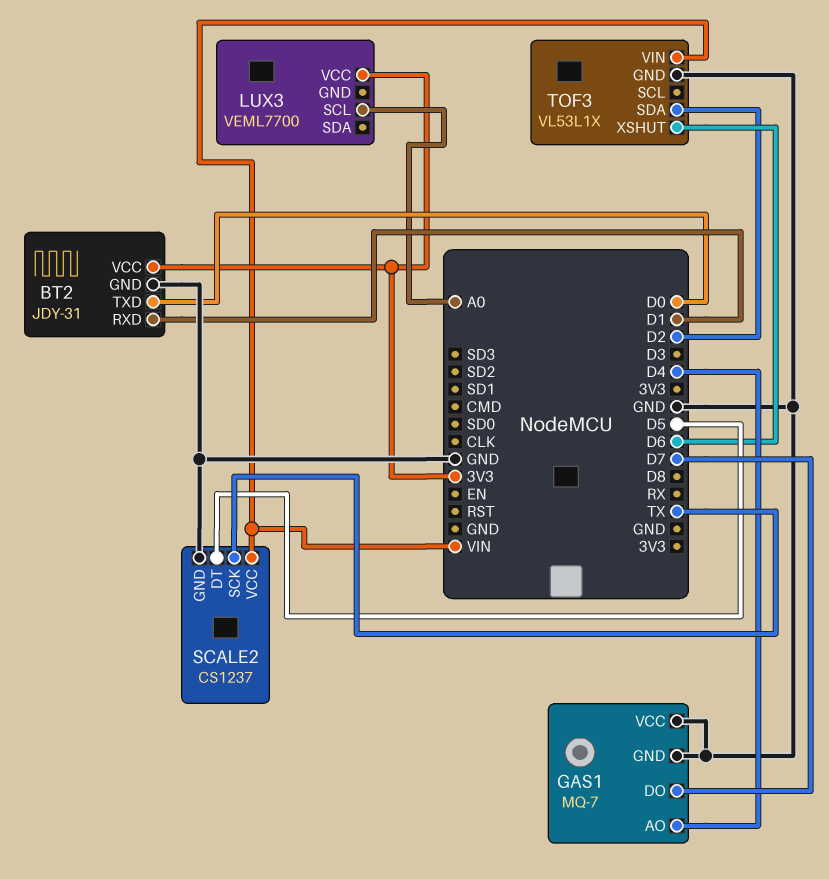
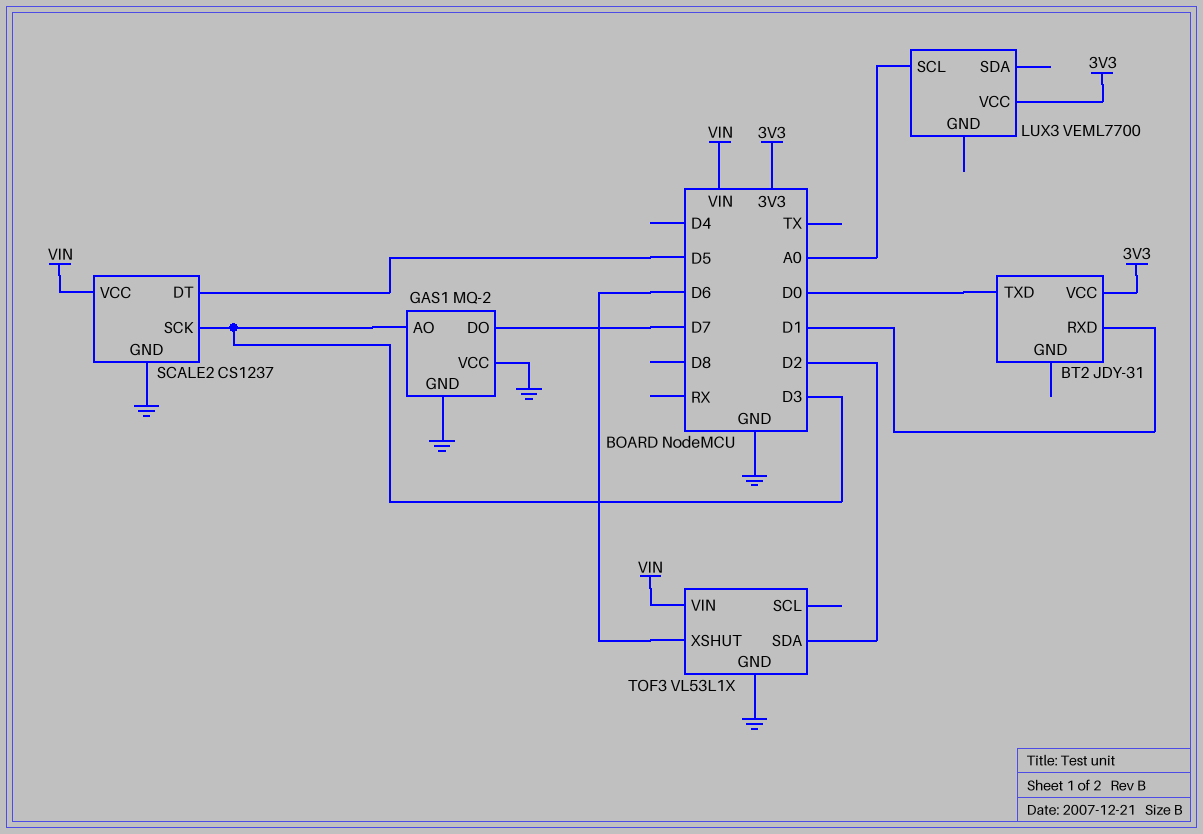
BT2 pin GND: GND -> none
GAS1: MQ-7 -> MQ-2
GAS1 pin AO: D4 -> D3
SCALE2 pin SCK: TX -> D3

